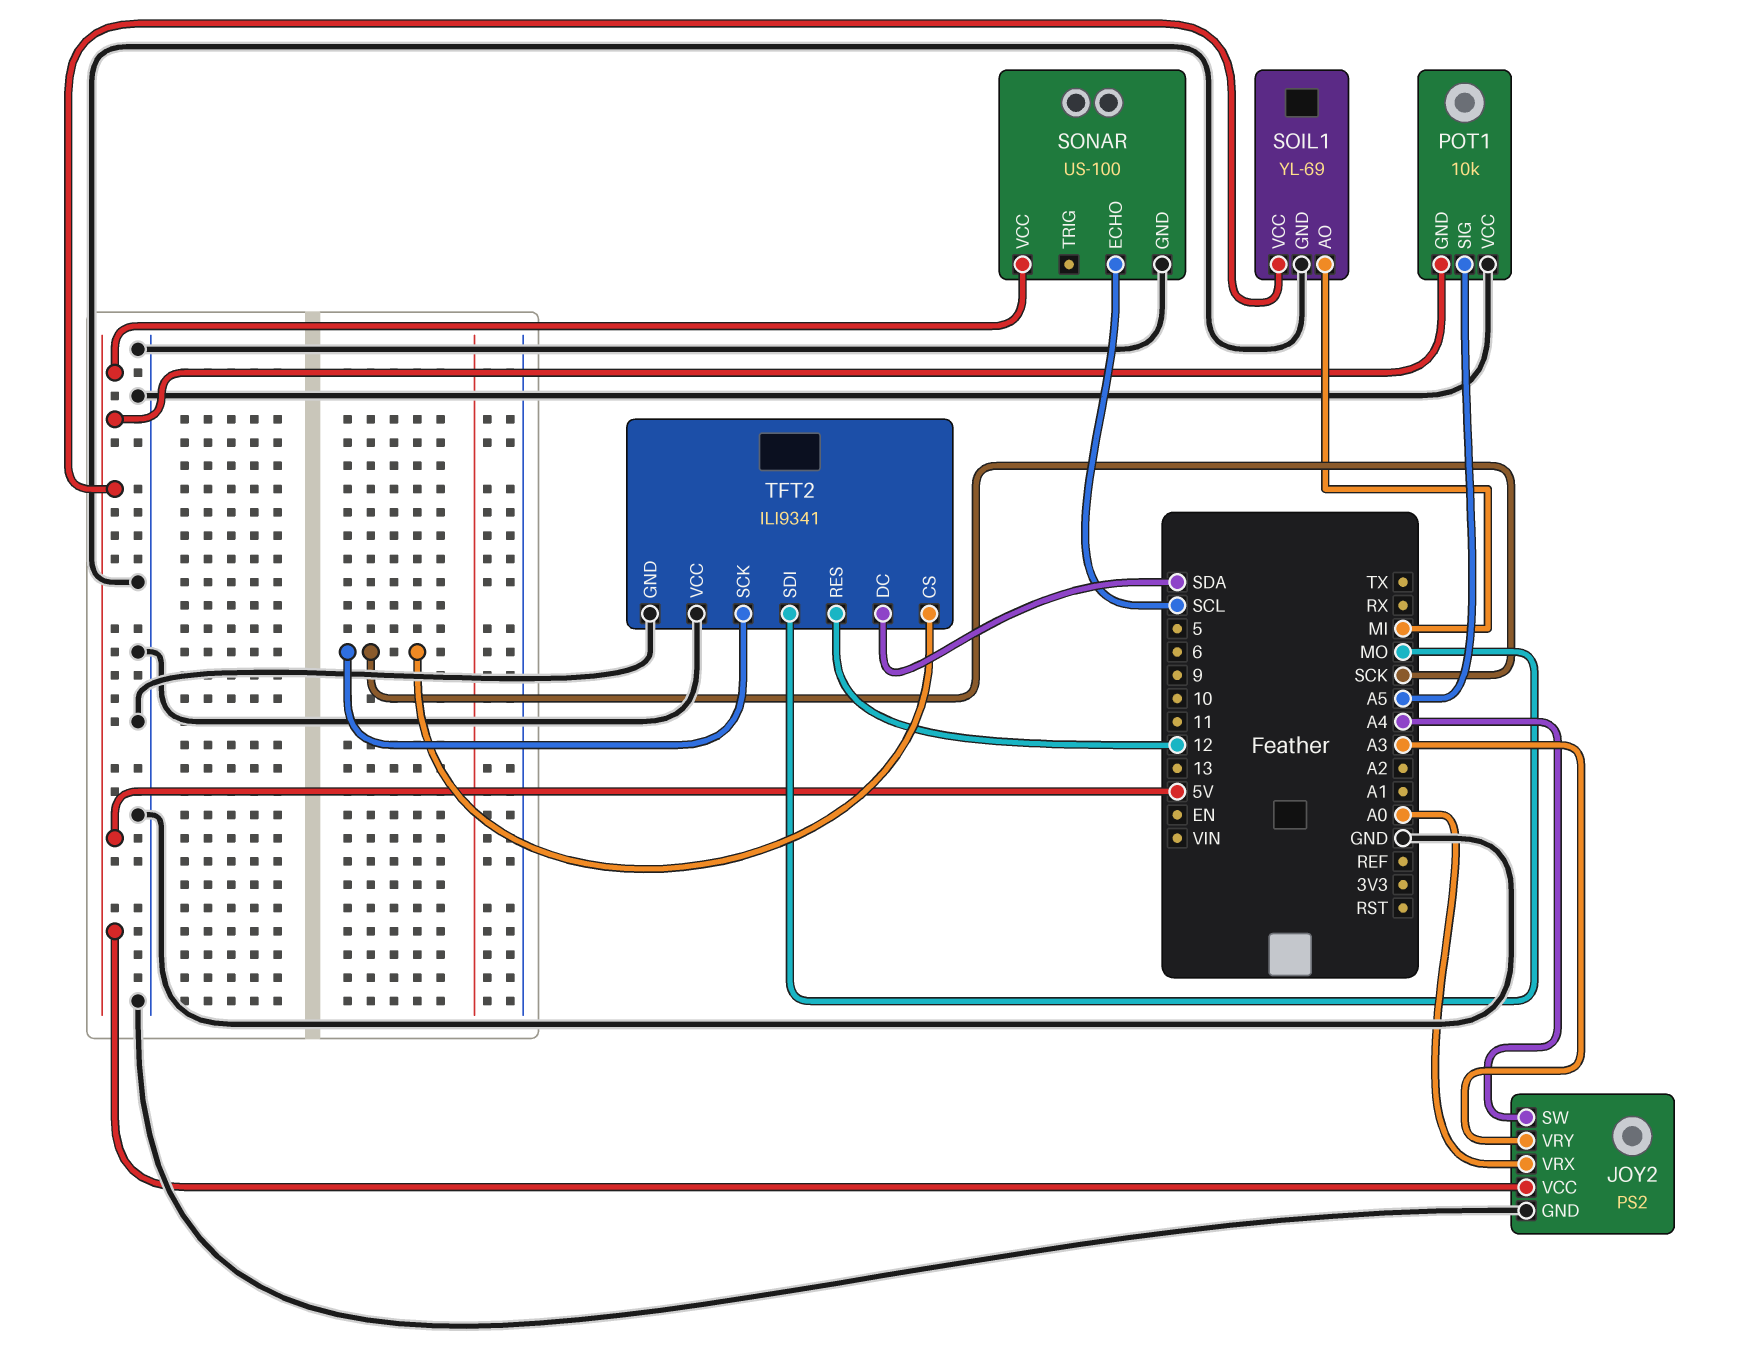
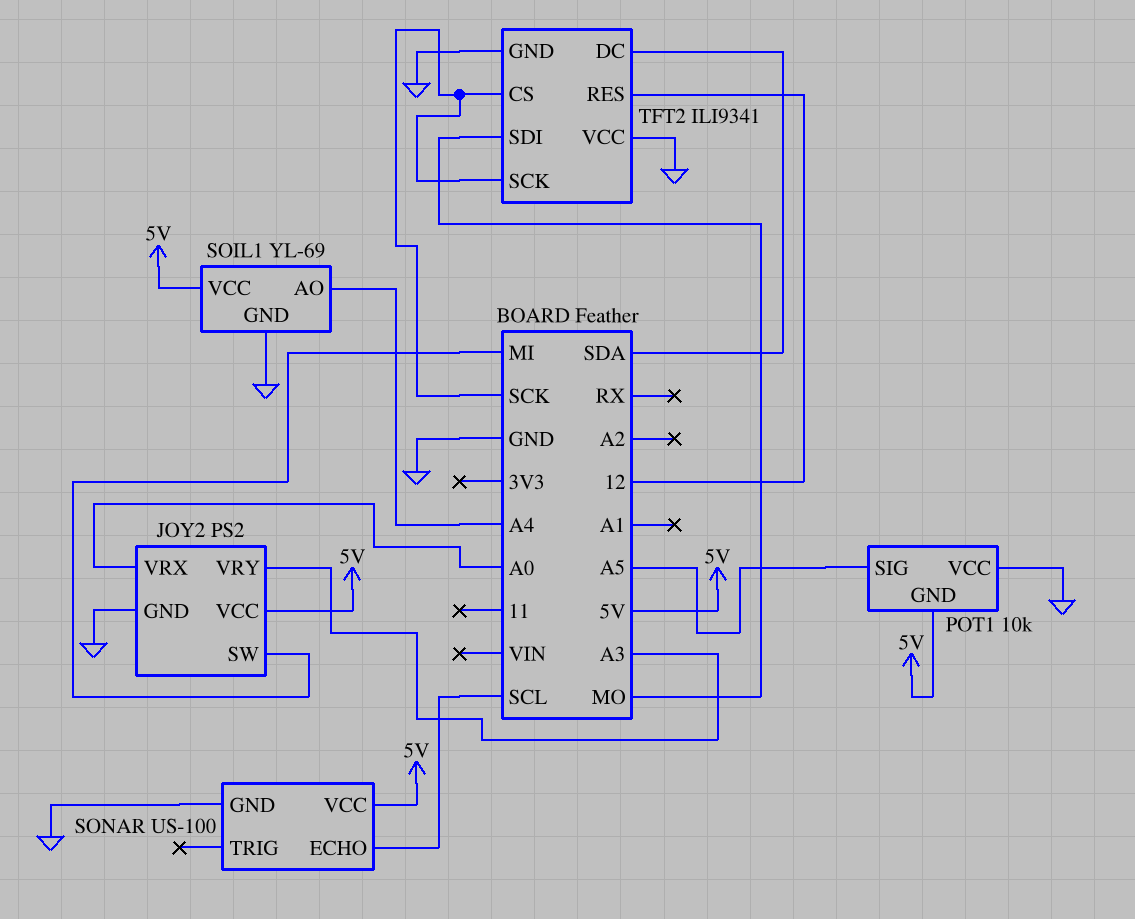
JOY2 pin SW: A4 -> MI
SOIL1 pin AO: MI -> A4

